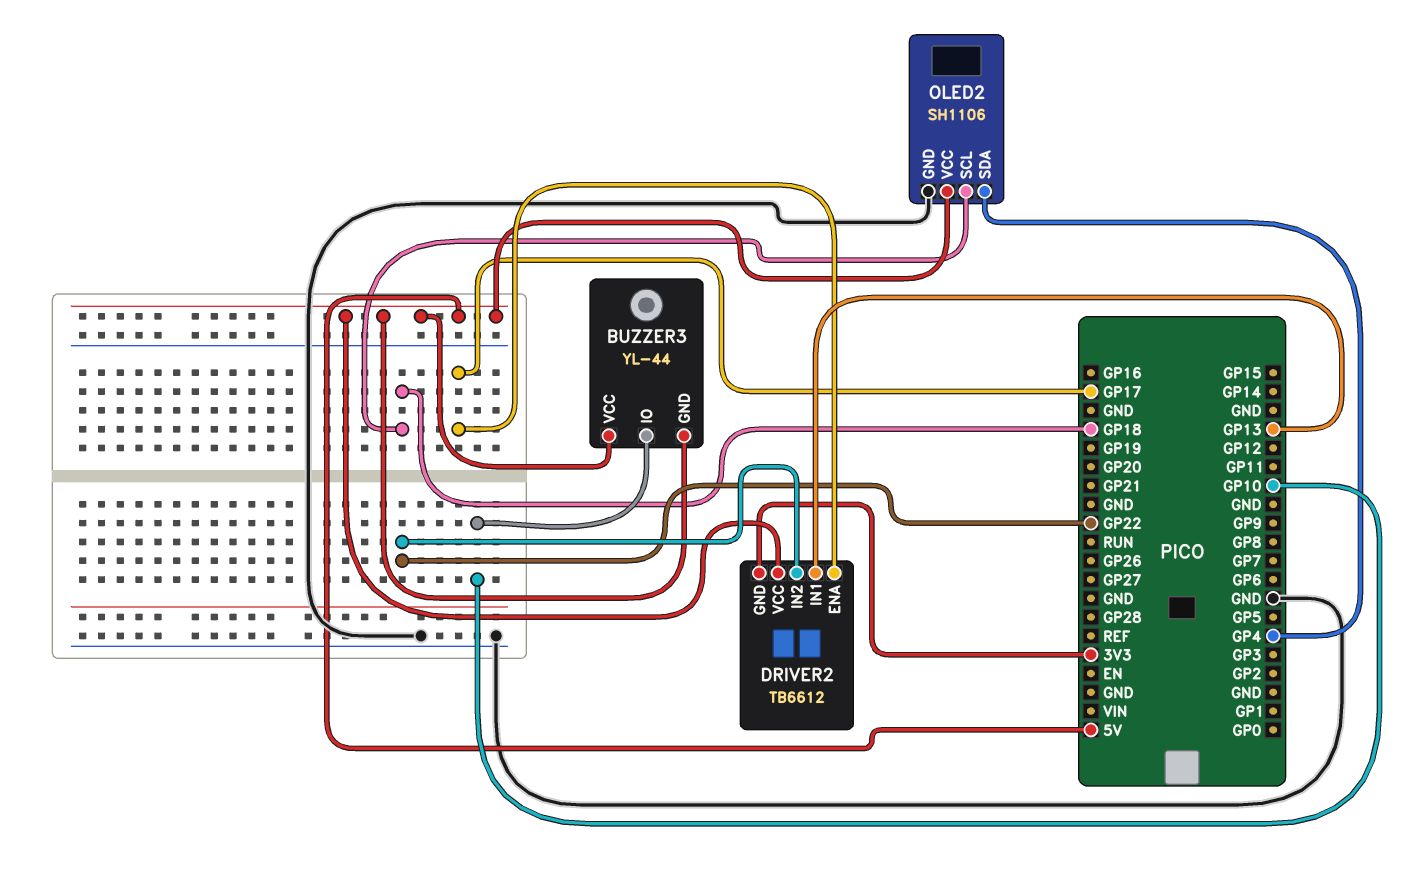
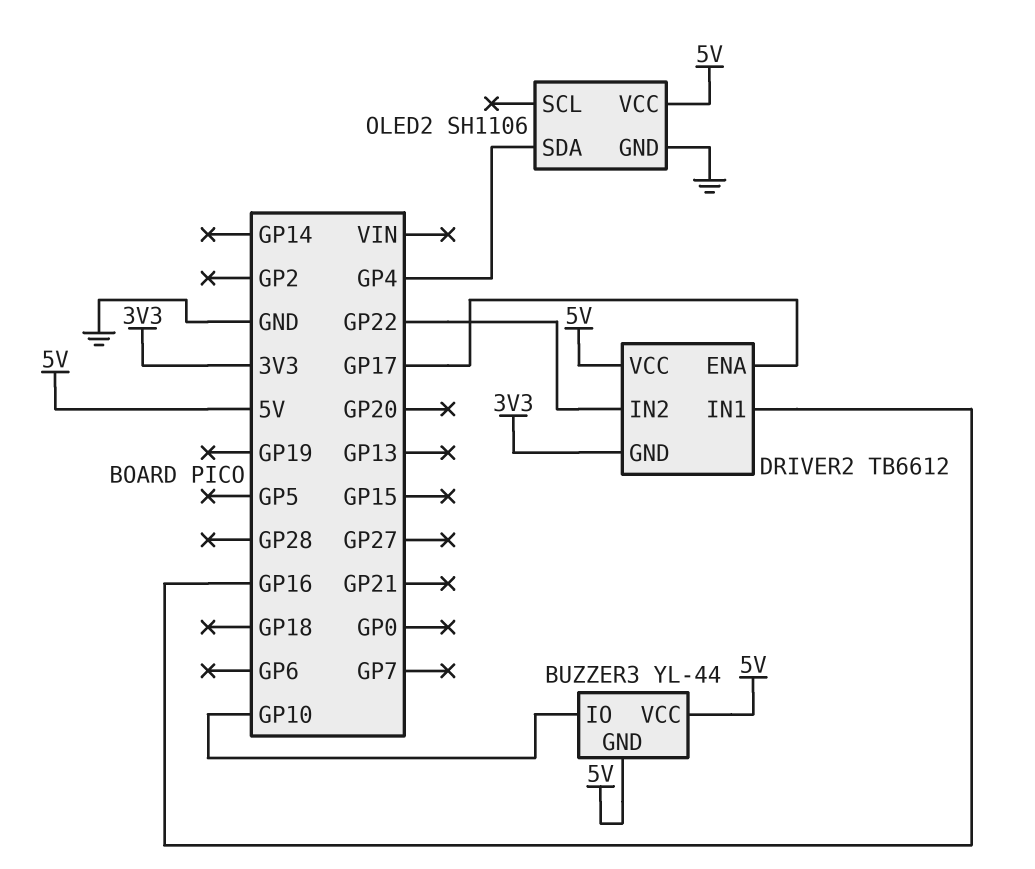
DRIVER2 pin IN1: GP13 -> GP16
OLED2 pin SCL: GP18 -> none

